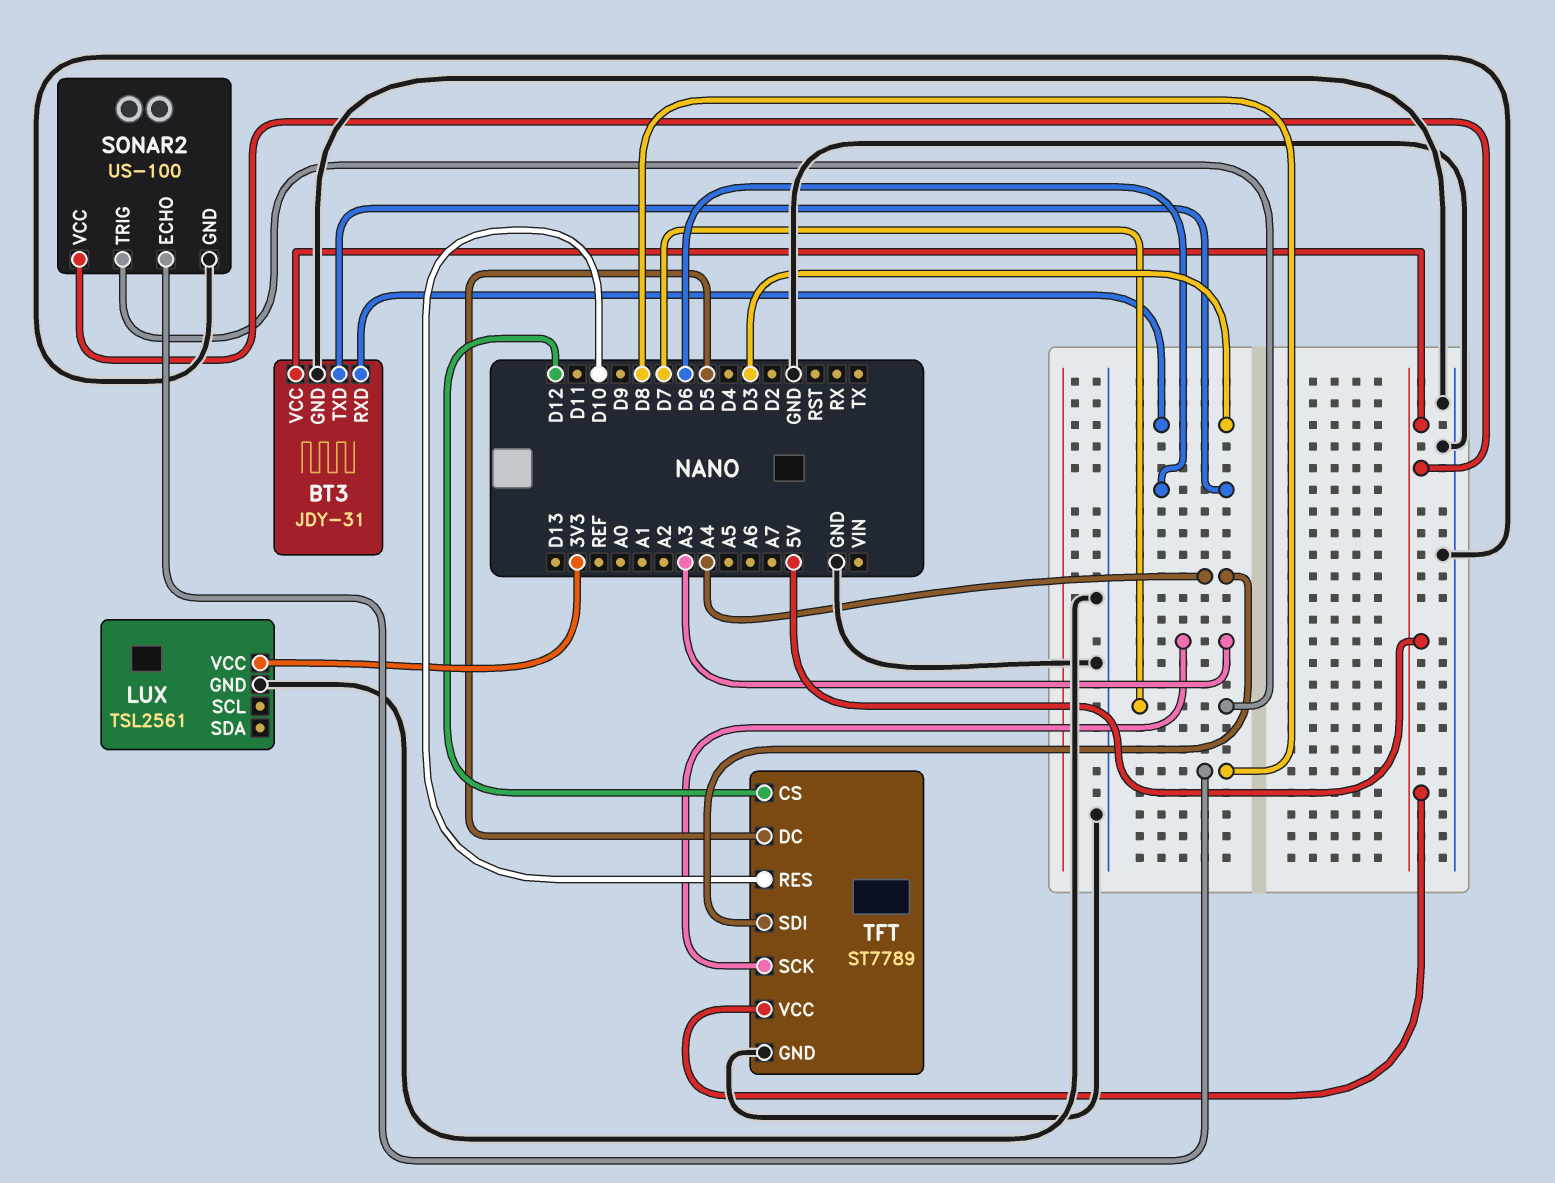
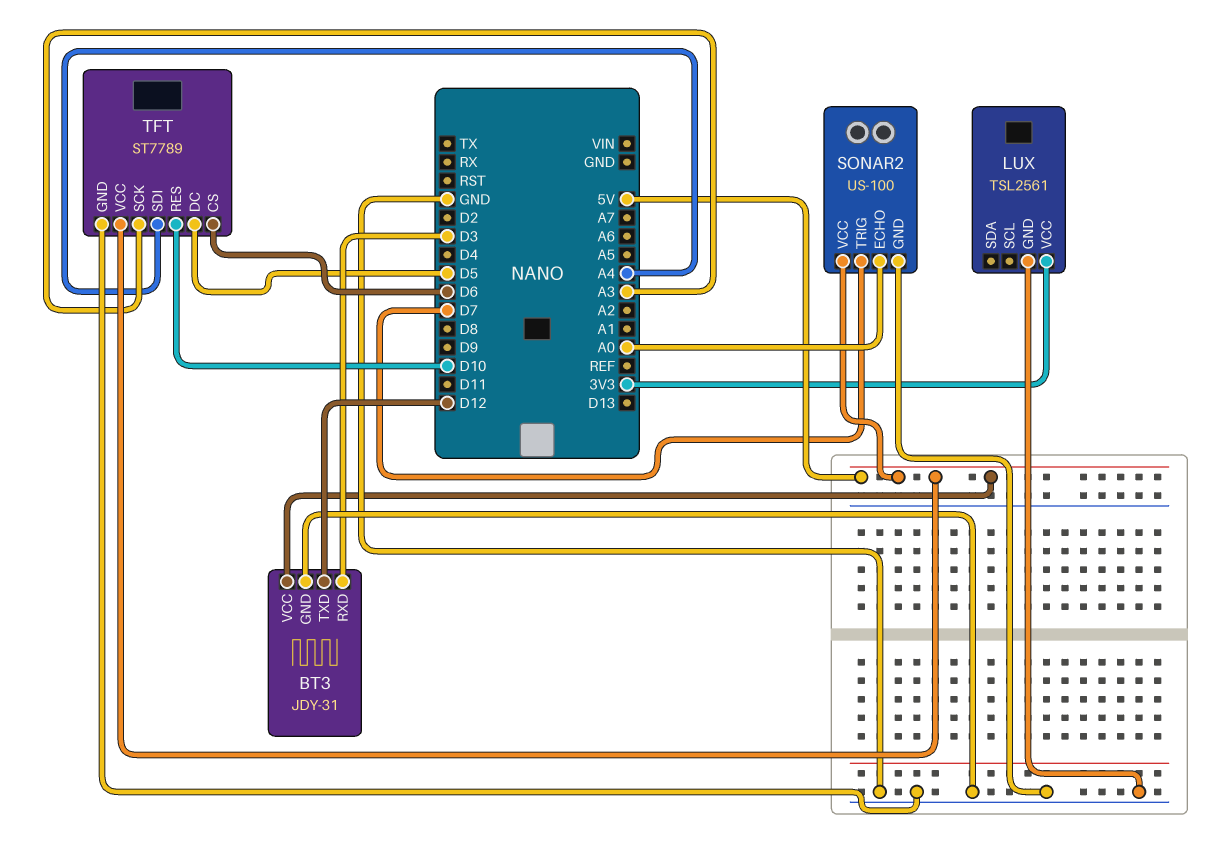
BT3 pin TXD: D6 -> D12
SONAR2 pin ECHO: D8 -> A0
TFT pin CS: D12 -> D6

